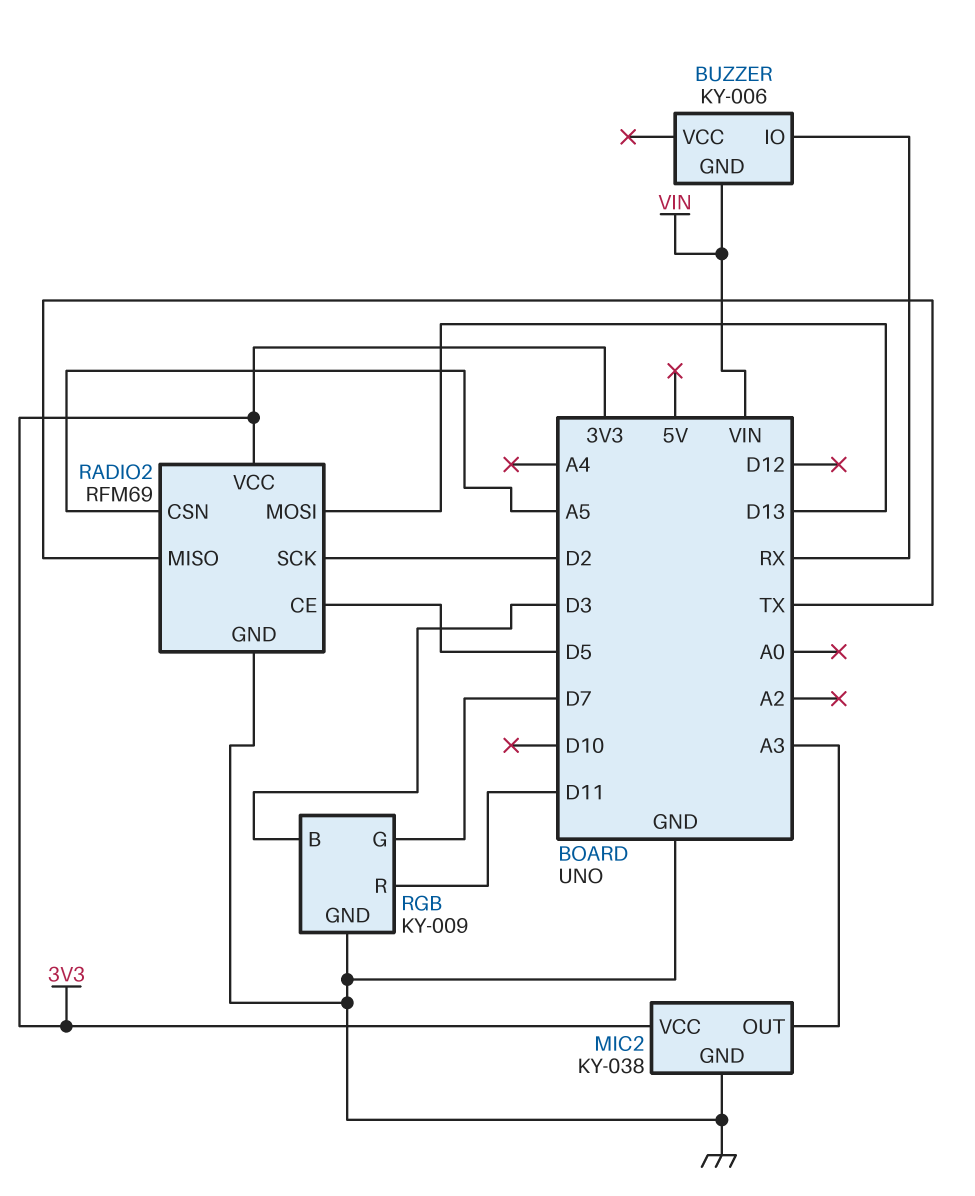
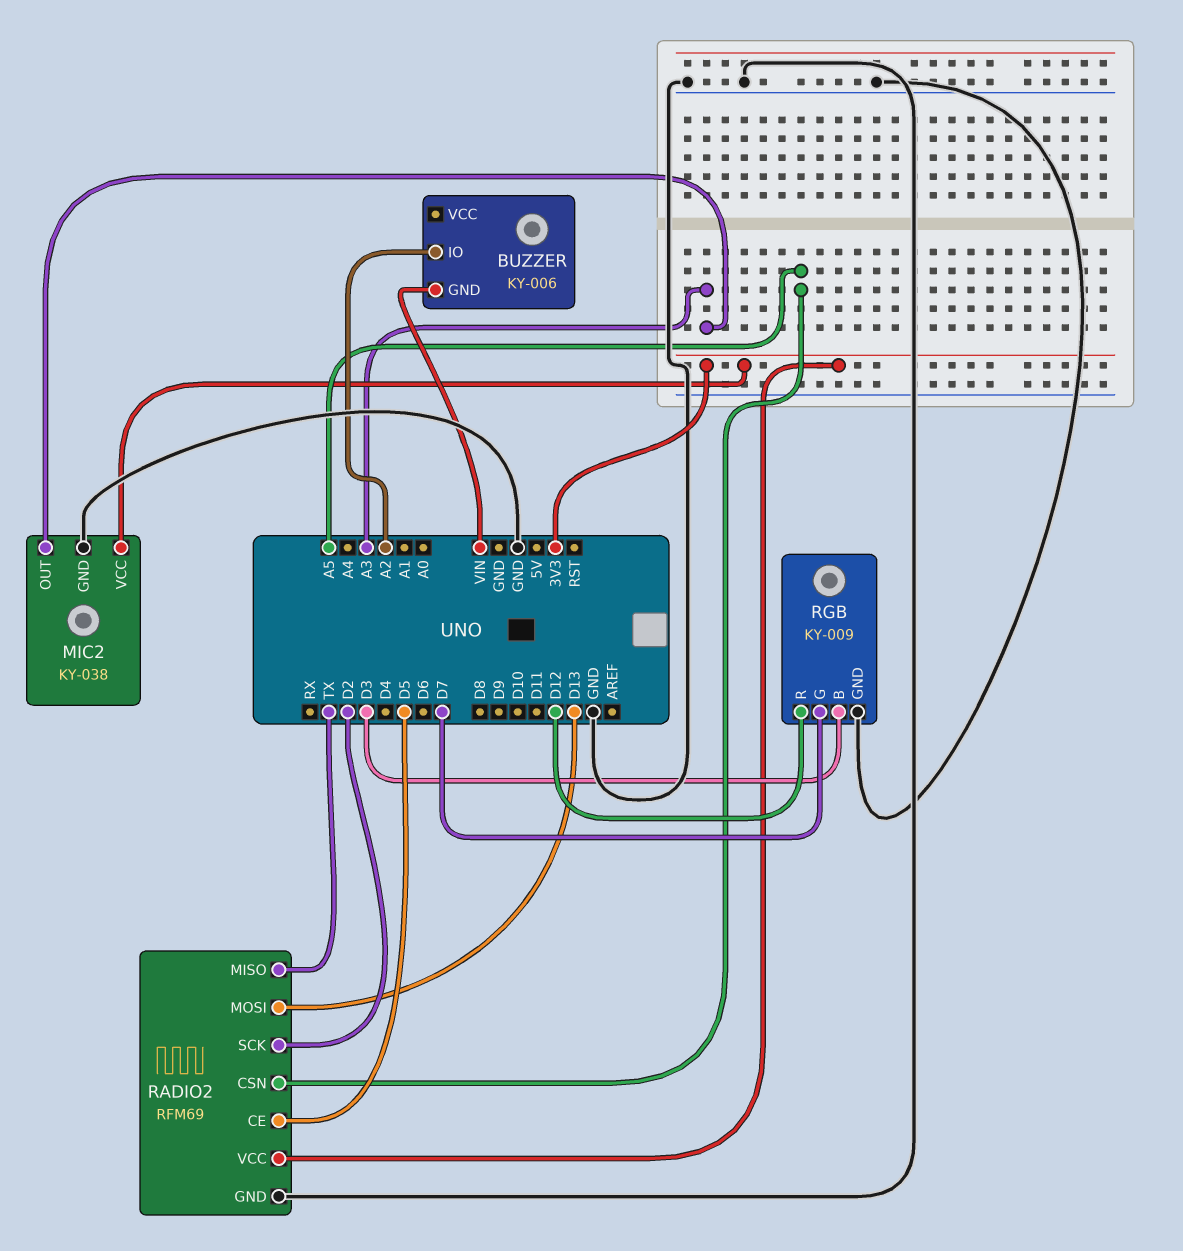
BUZZER pin IO: RX -> A2
RGB pin R: D11 -> D12

